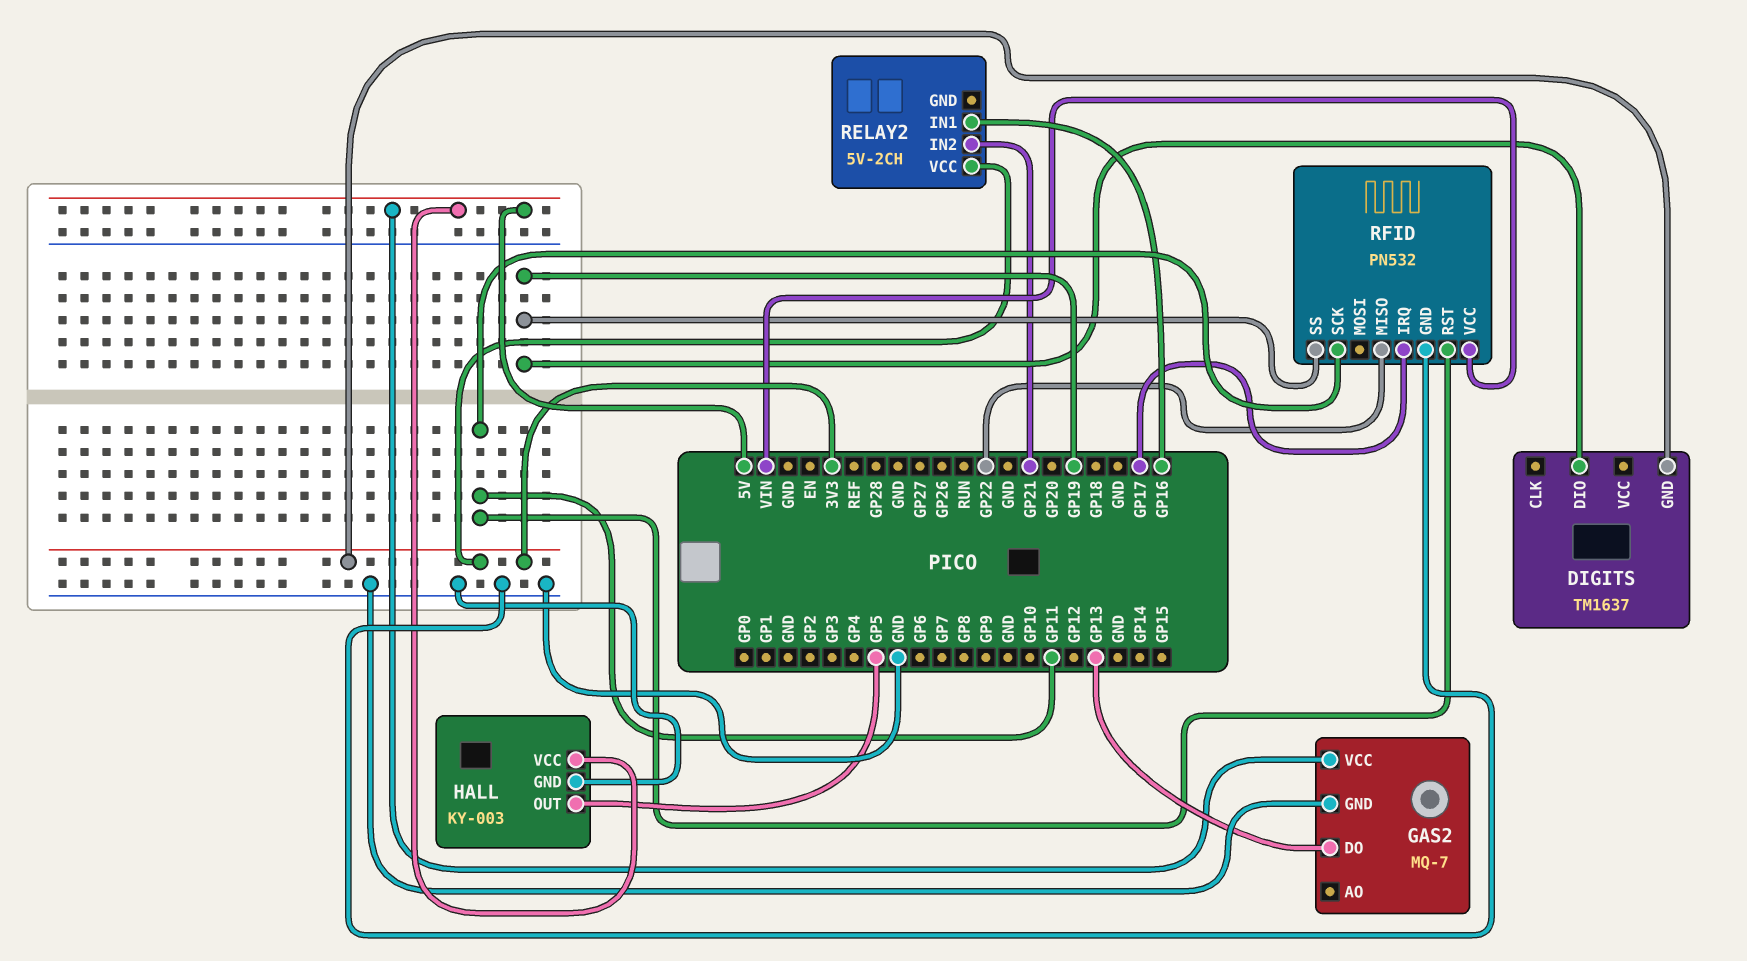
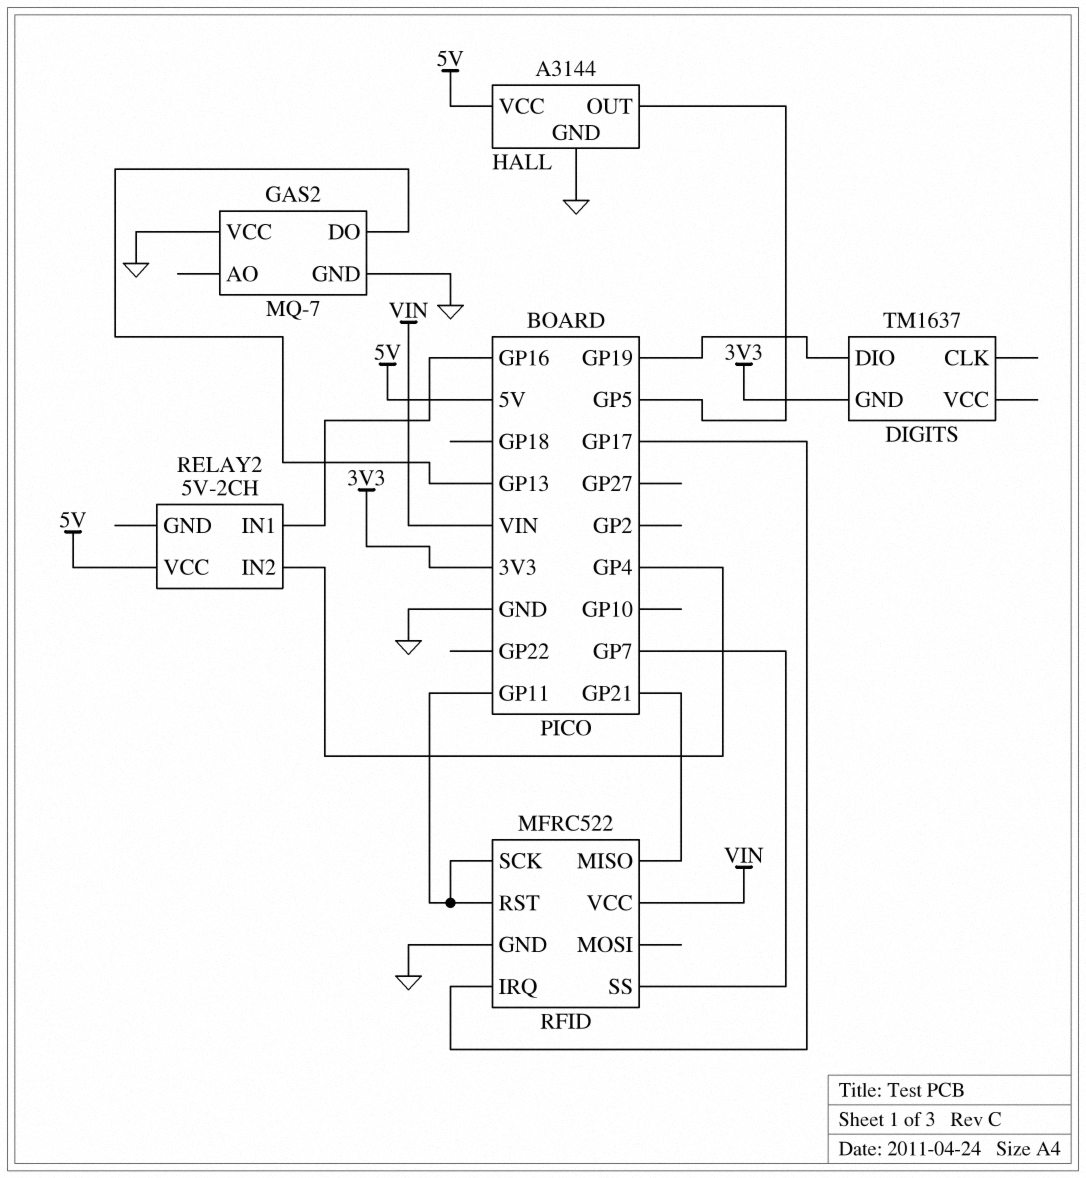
GAS2 pin VCC: 5V -> GND
HALL: KY-003 -> A3144
RELAY2 pin IN2: GP21 -> GP4
RELAY2 pin VCC: 3V3 -> 5V
RFID: PN532 -> MFRC522
RFID pin MISO: GP22 -> GP21
RFID pin SS: GP19 -> GP7

